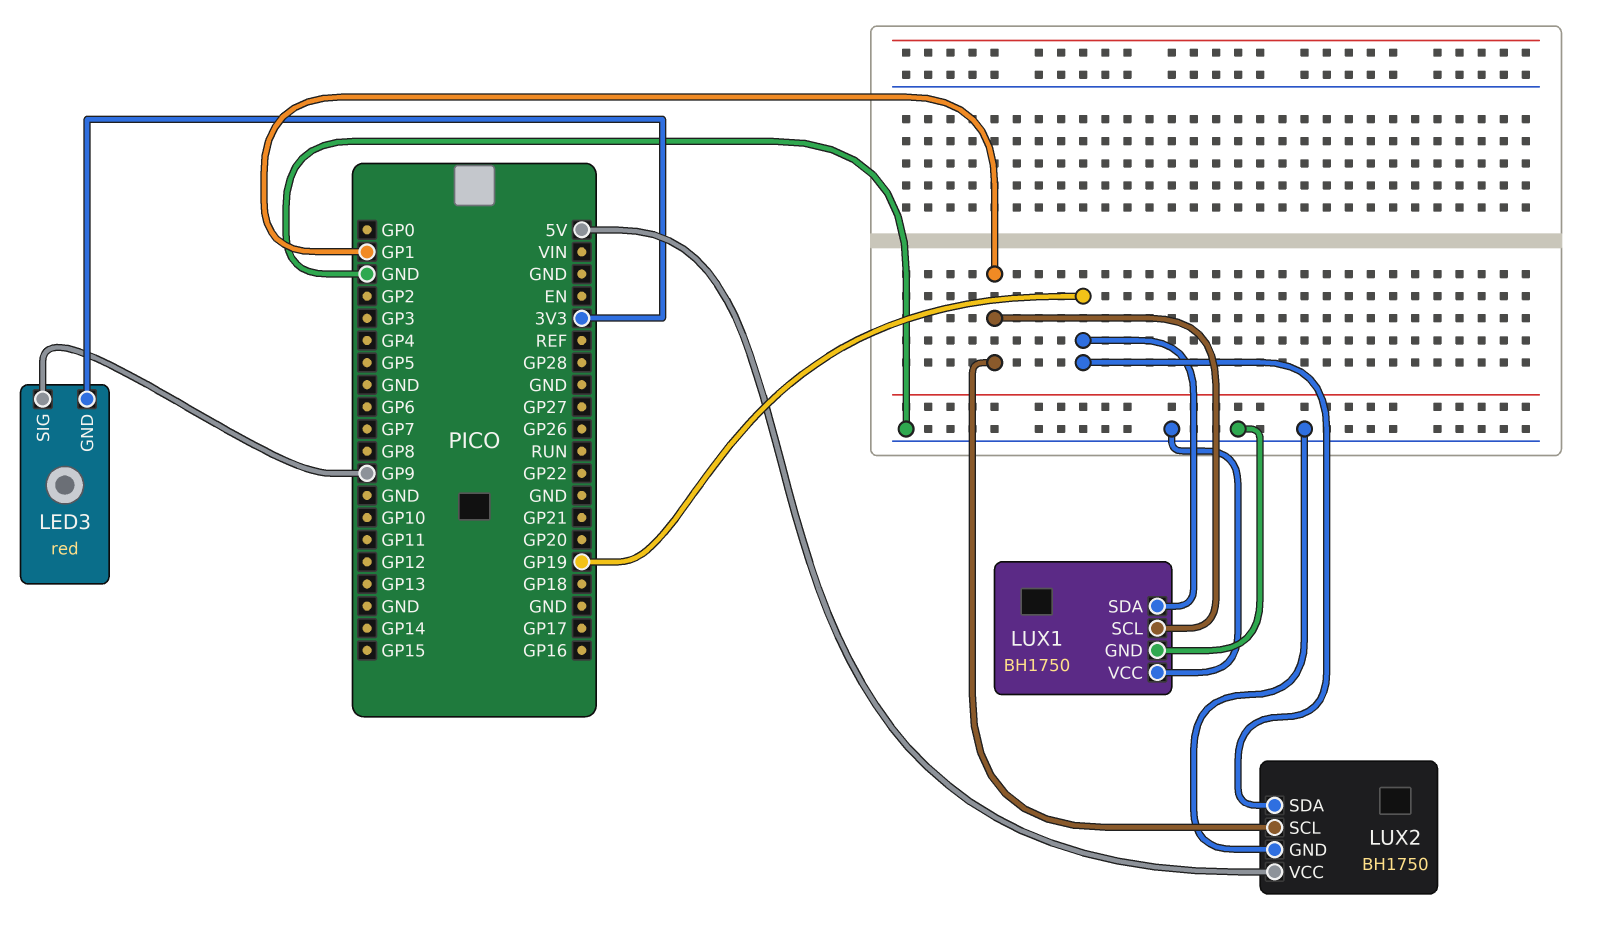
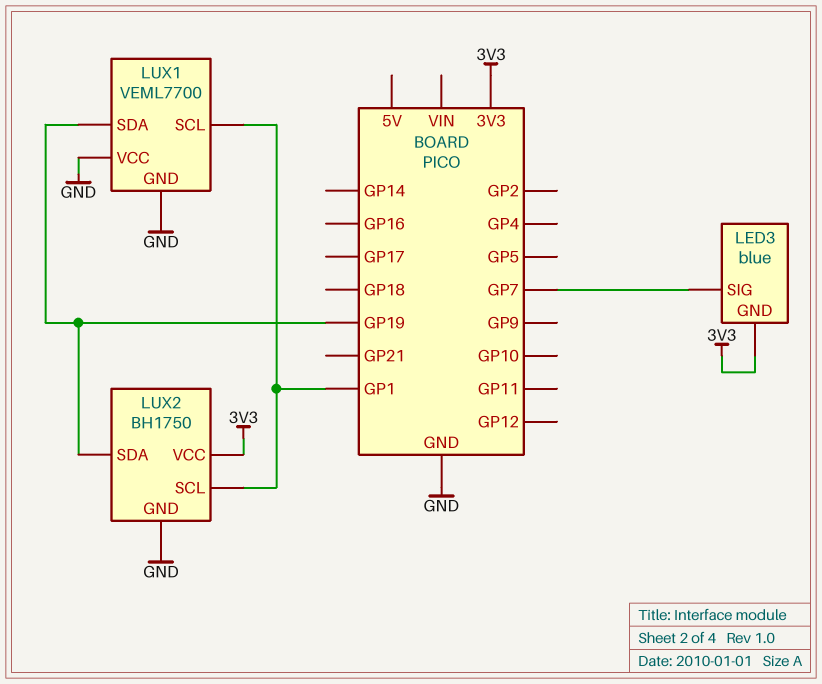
LED3: red -> blue
LED3 pin SIG: GP9 -> GP7
LUX1: BH1750 -> VEML7700
LUX2 pin VCC: 5V -> 3V3

